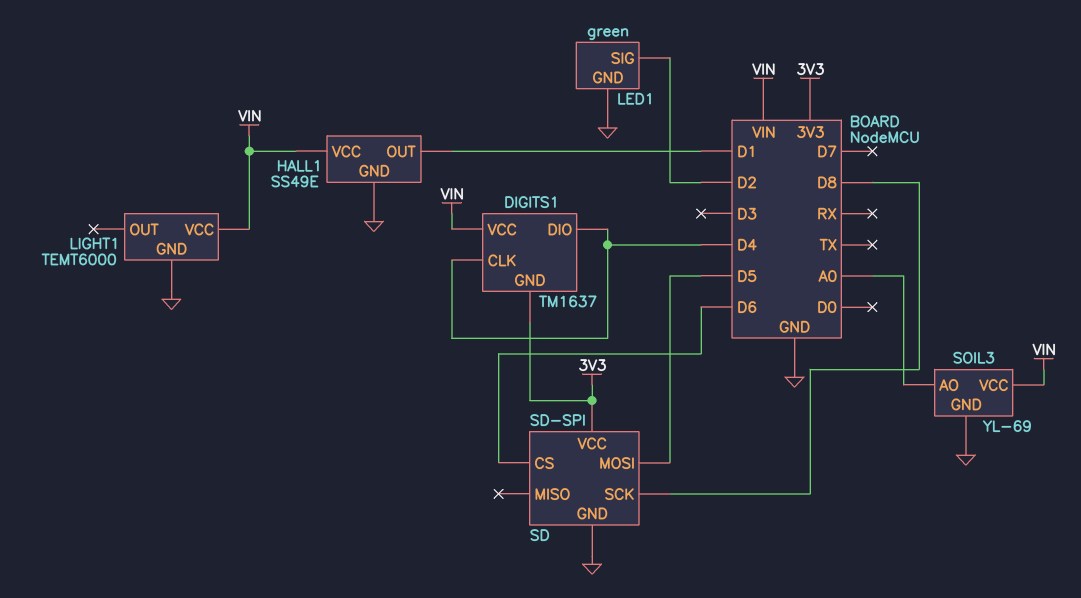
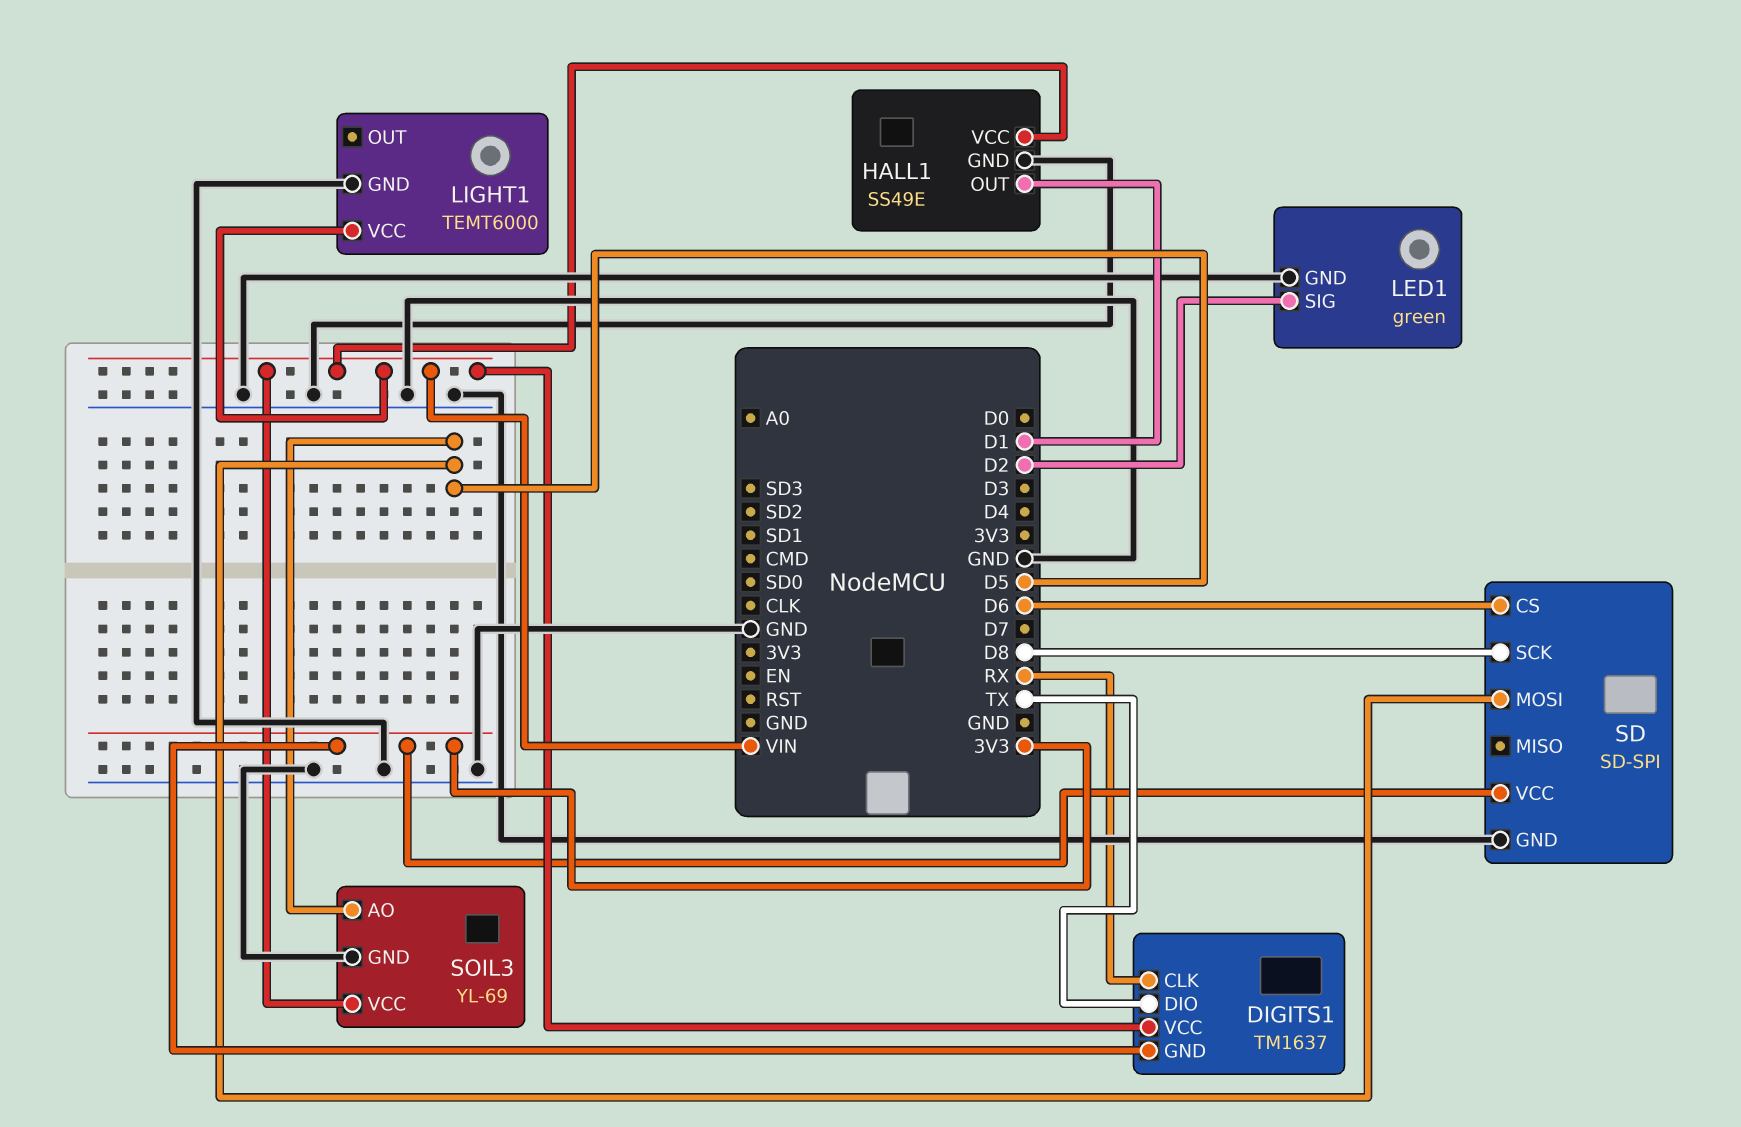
DIGITS1 pin CLK: D4 -> RX
DIGITS1 pin DIO: D4 -> TX
SOIL3 pin AO: A0 -> D5

